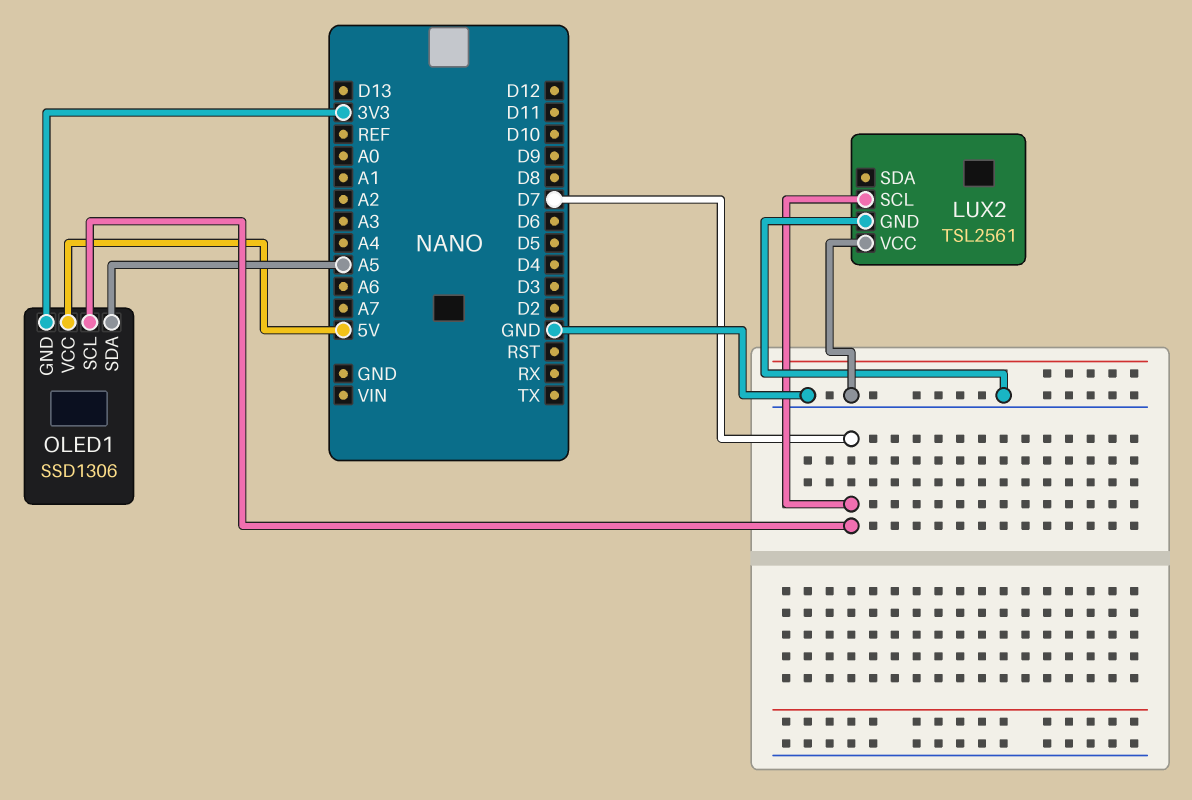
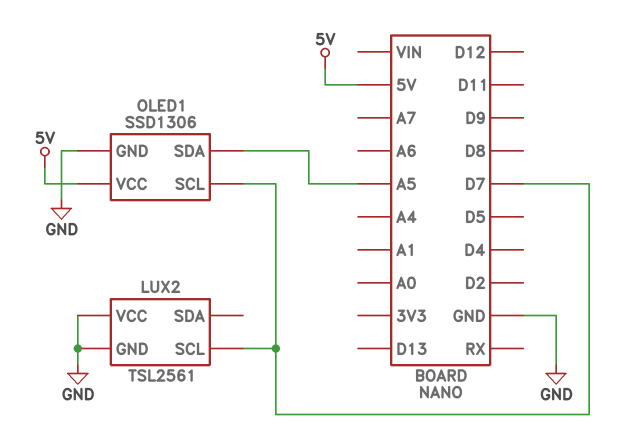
OLED1 pin GND: 3V3 -> GND

